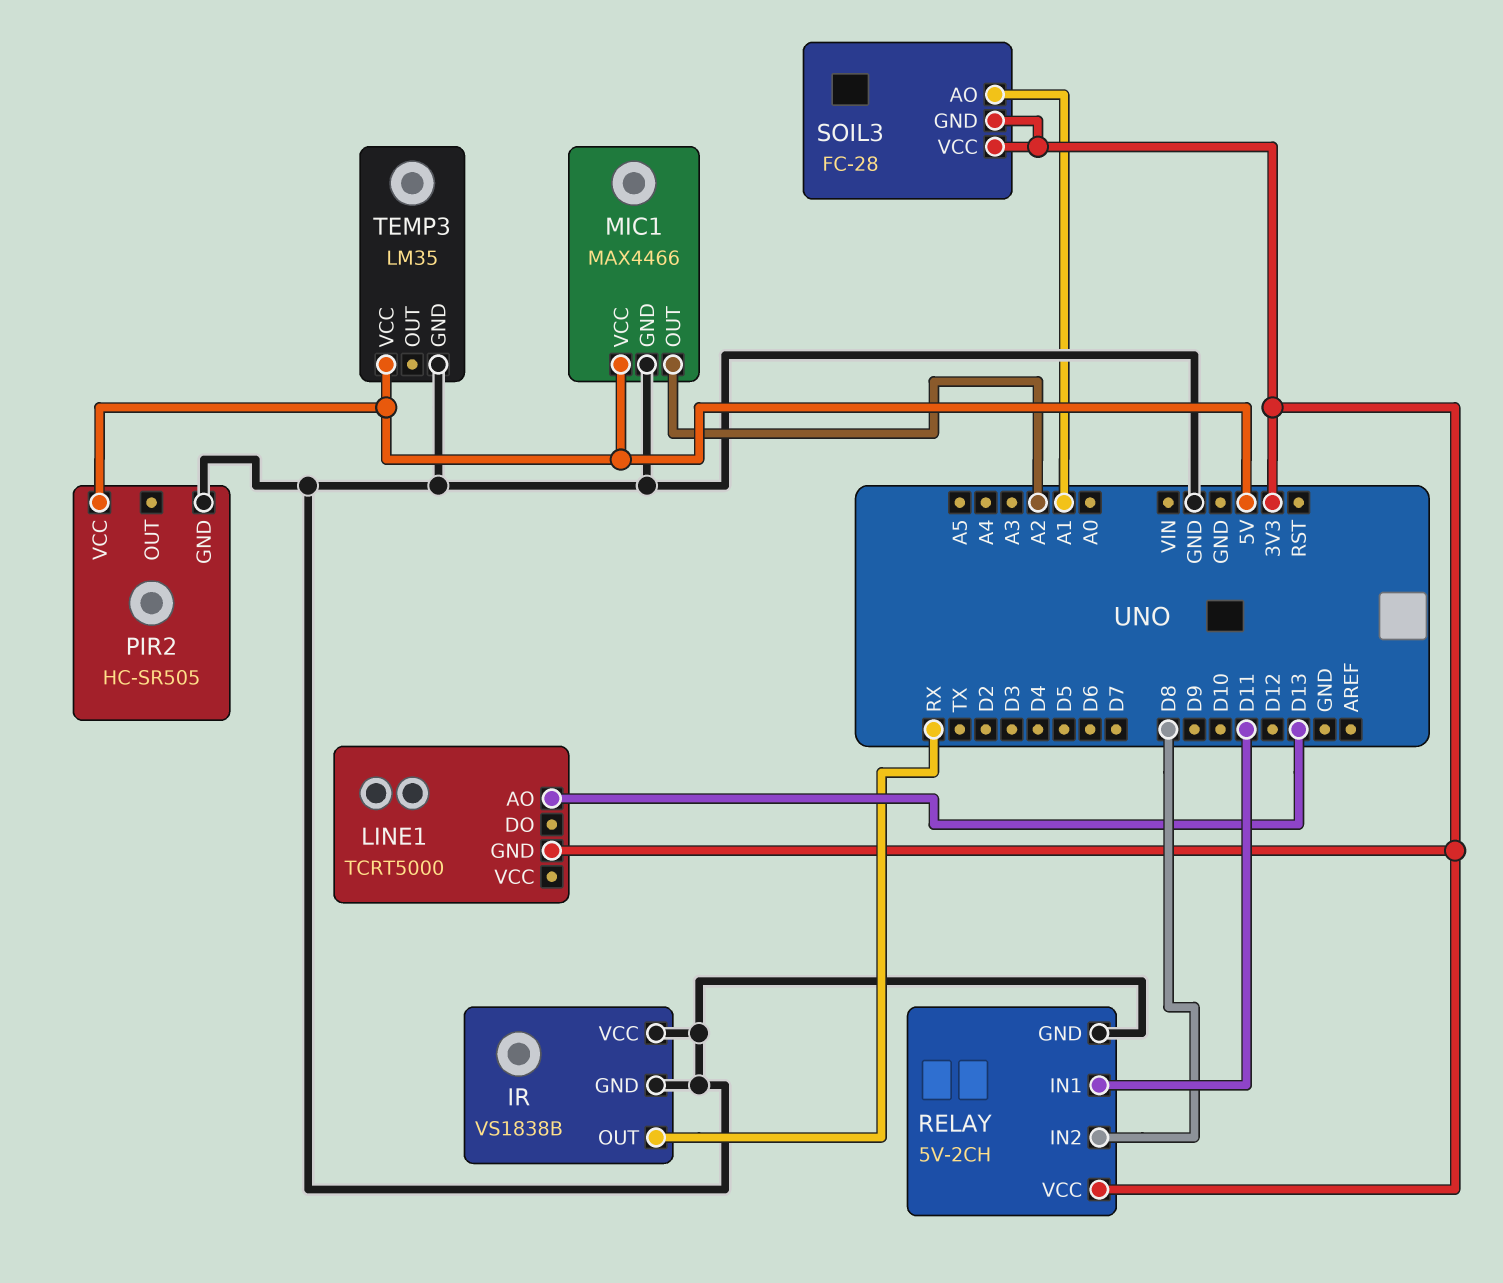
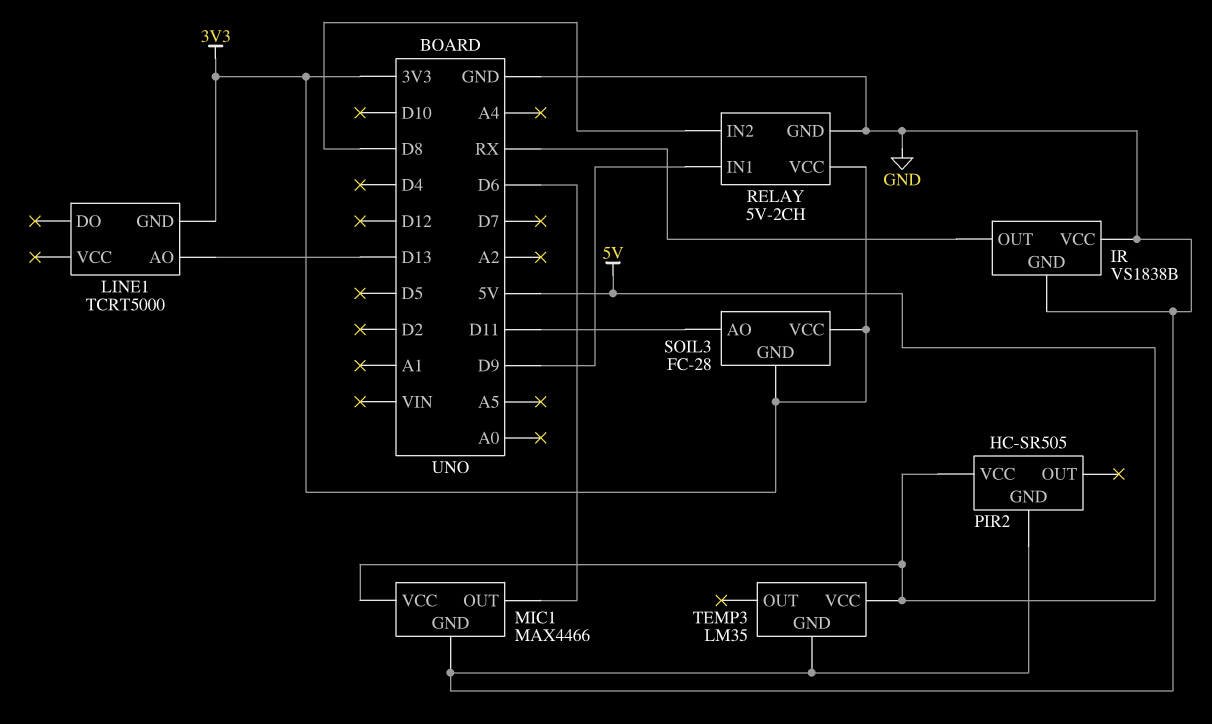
MIC1 pin OUT: A2 -> D6
RELAY pin IN1: D11 -> D9
SOIL3 pin AO: A1 -> D11

